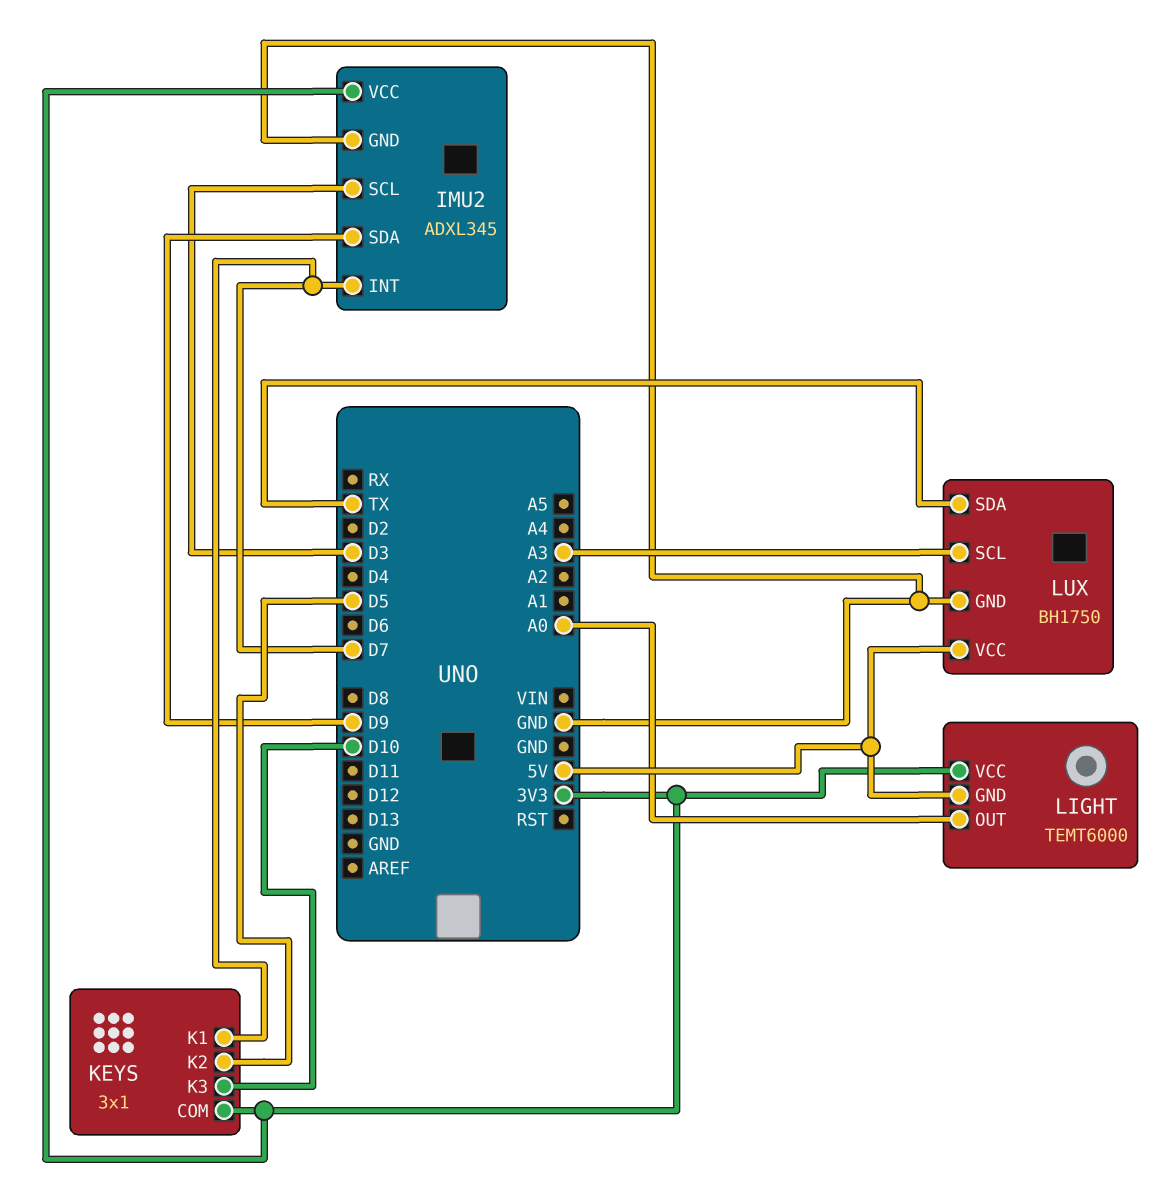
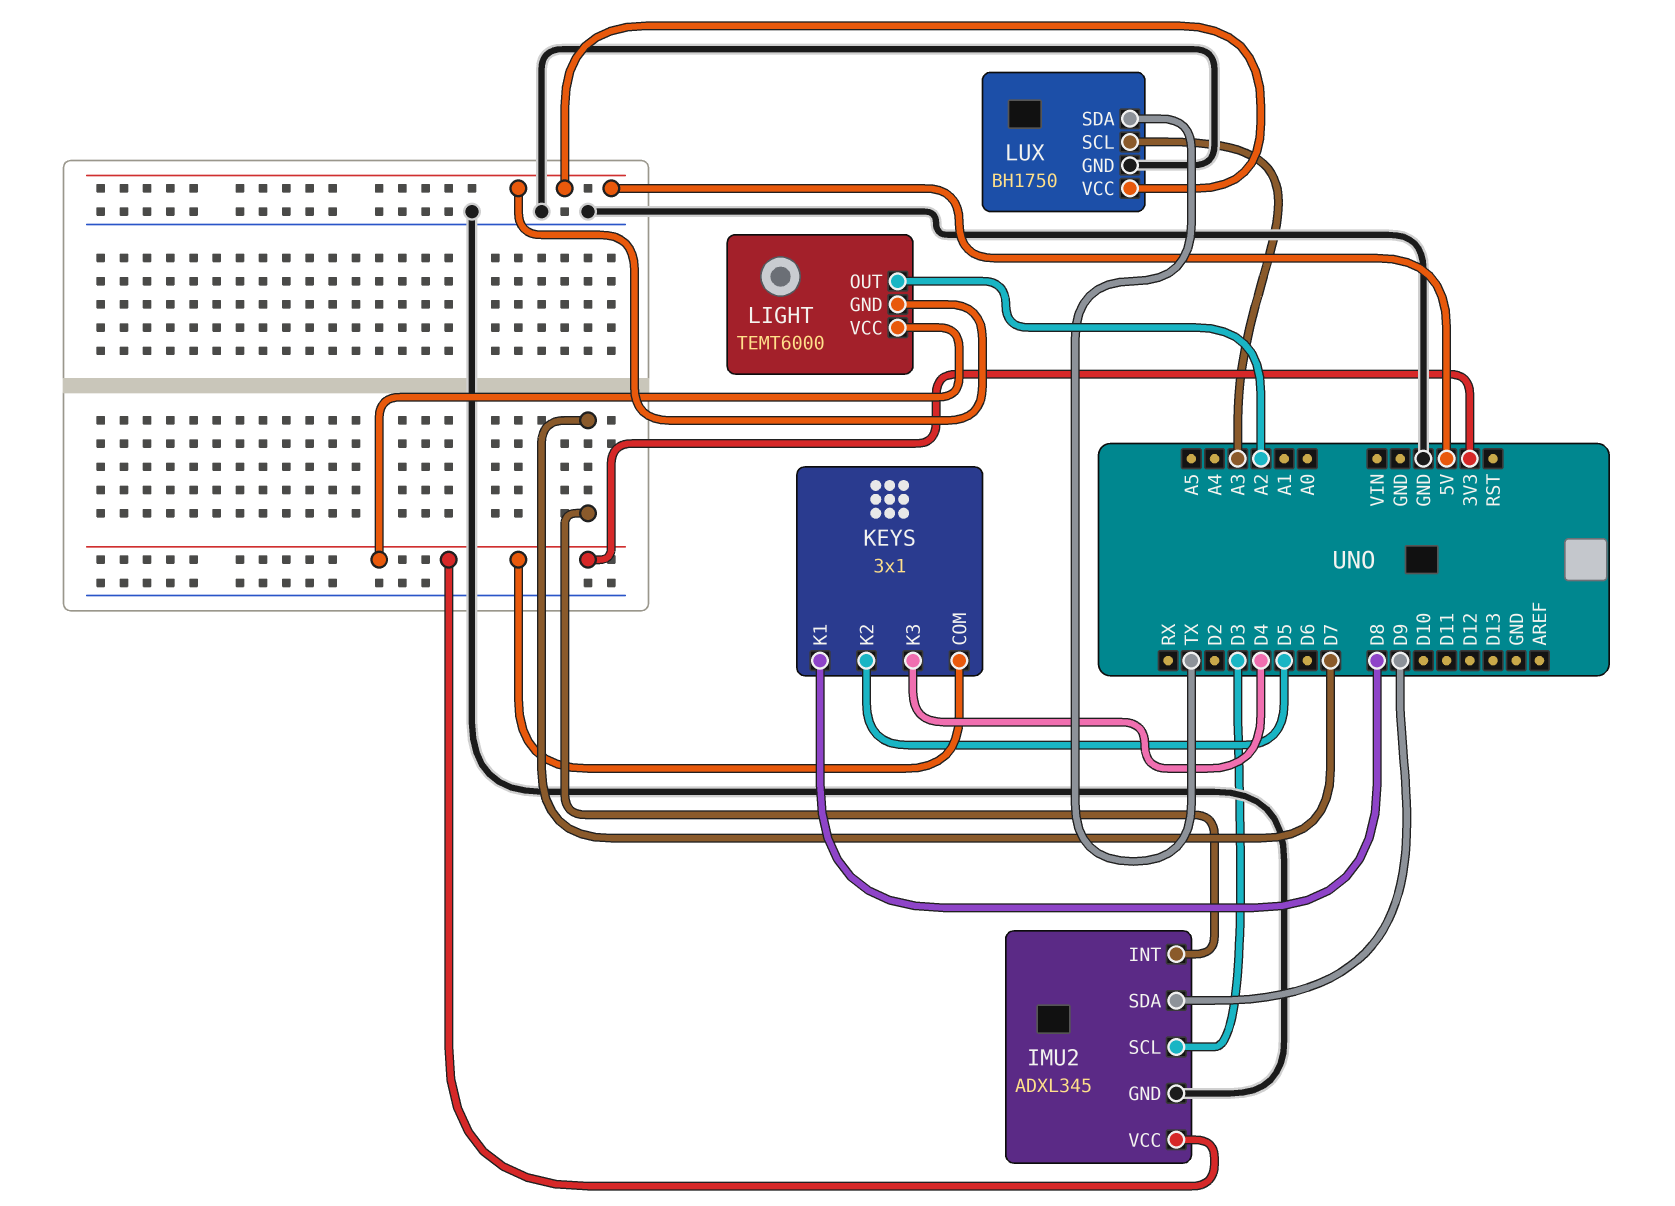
KEYS pin K1: D7 -> D8
KEYS pin K3: D10 -> D4
LIGHT pin OUT: A0 -> A2

